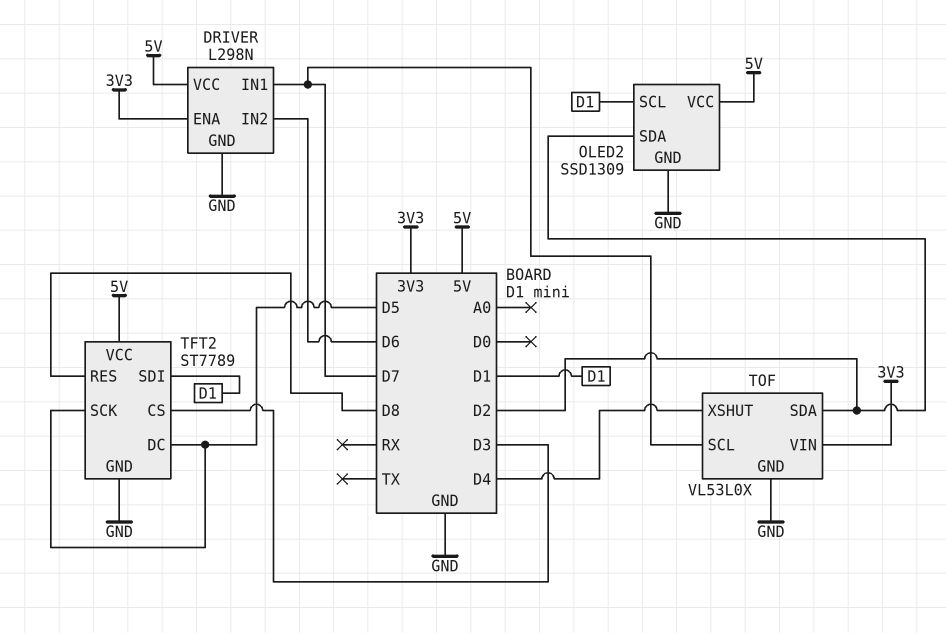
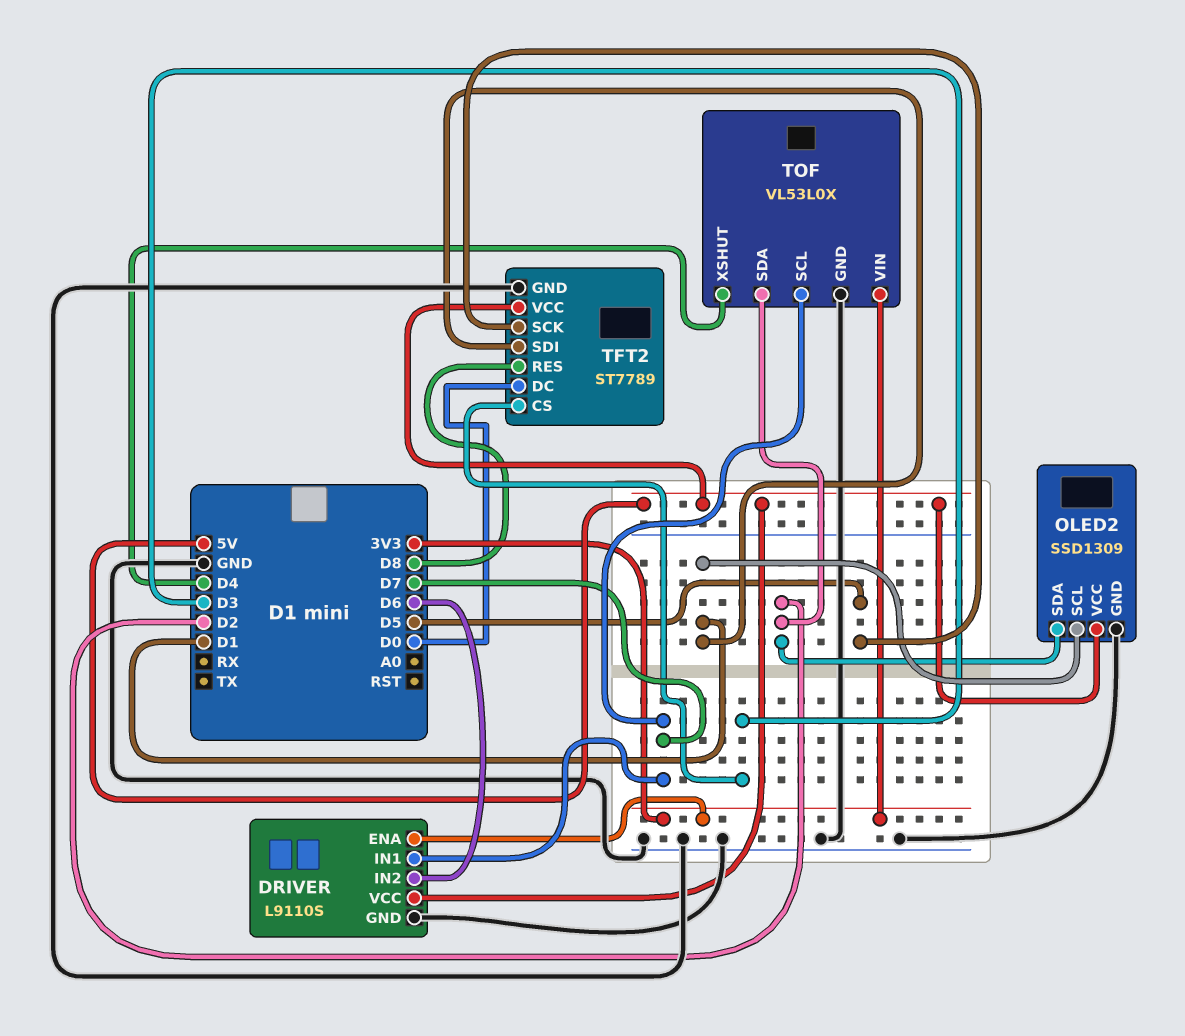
DRIVER: L298N -> L9110S
TFT2 pin DC: D5 -> D0

